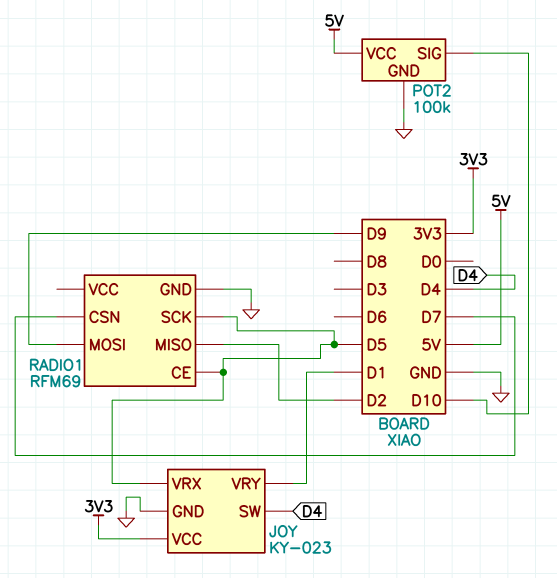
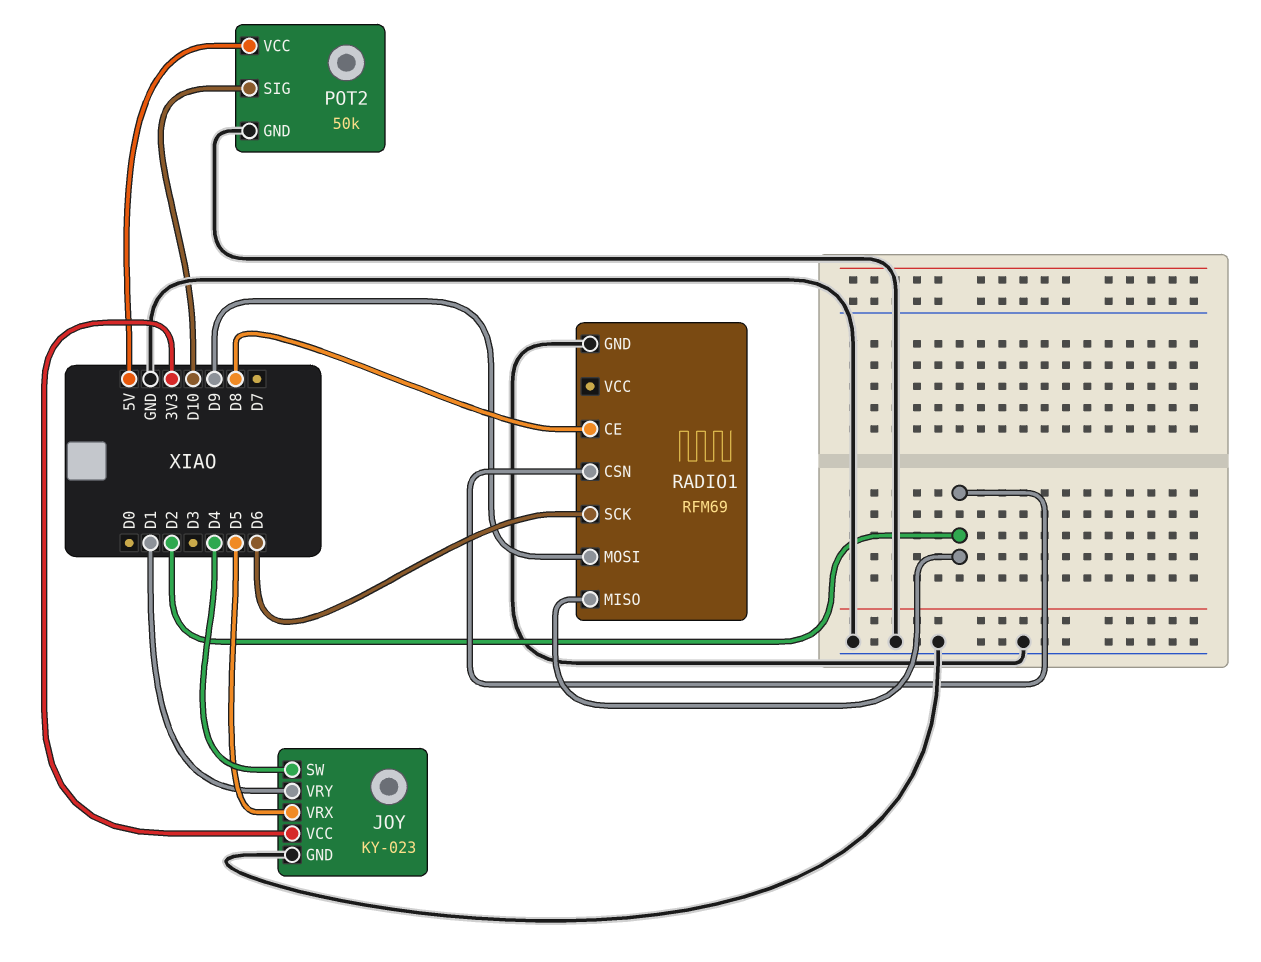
POT2: 100k -> 50k
RADIO1 pin CE: D5 -> D8
RADIO1 pin CSN: D7 -> D2
RADIO1 pin SCK: D5 -> D6

